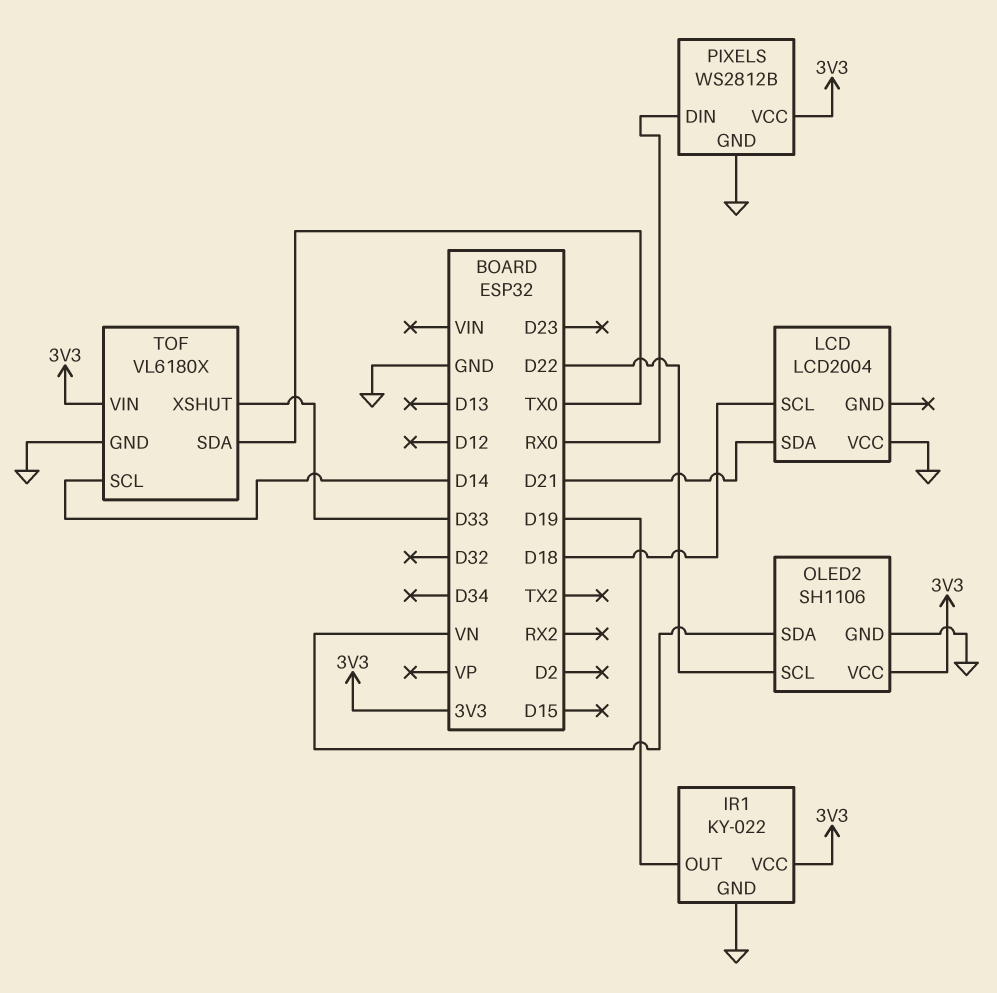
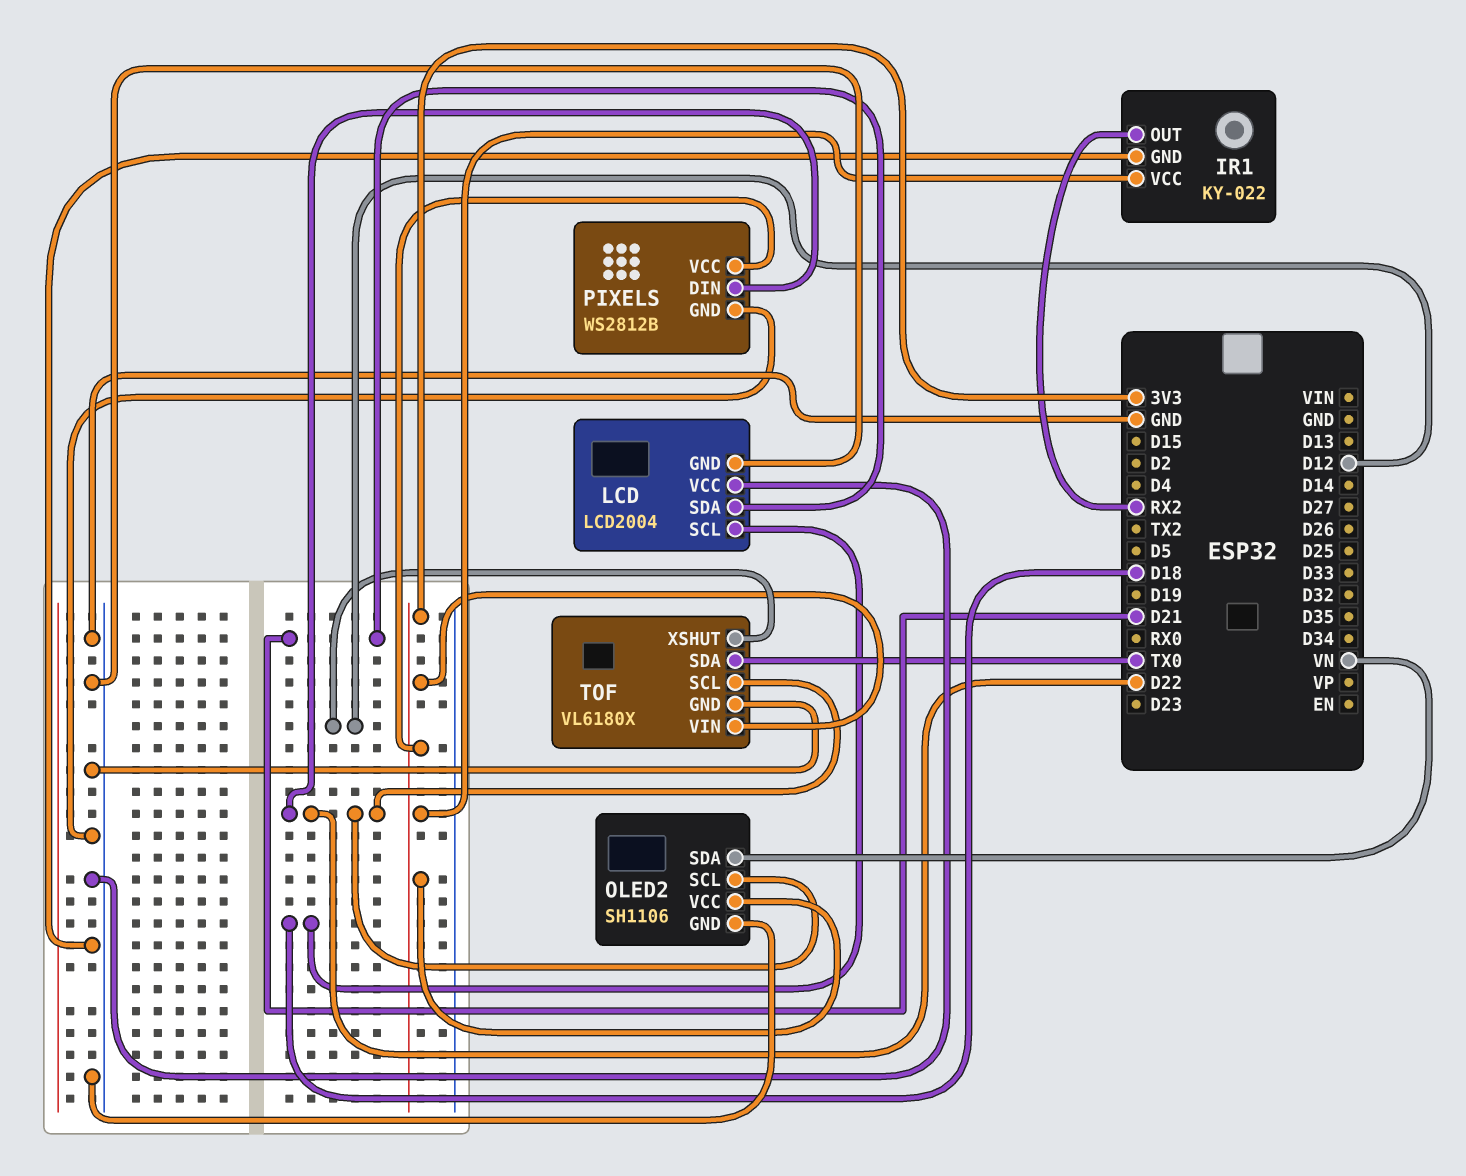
IR1 pin OUT: D19 -> RX2
LCD pin GND: none -> GND
PIXELS pin DIN: RX0 -> D22
TOF pin SCL: D14 -> D22
TOF pin XSHUT: D33 -> D12

